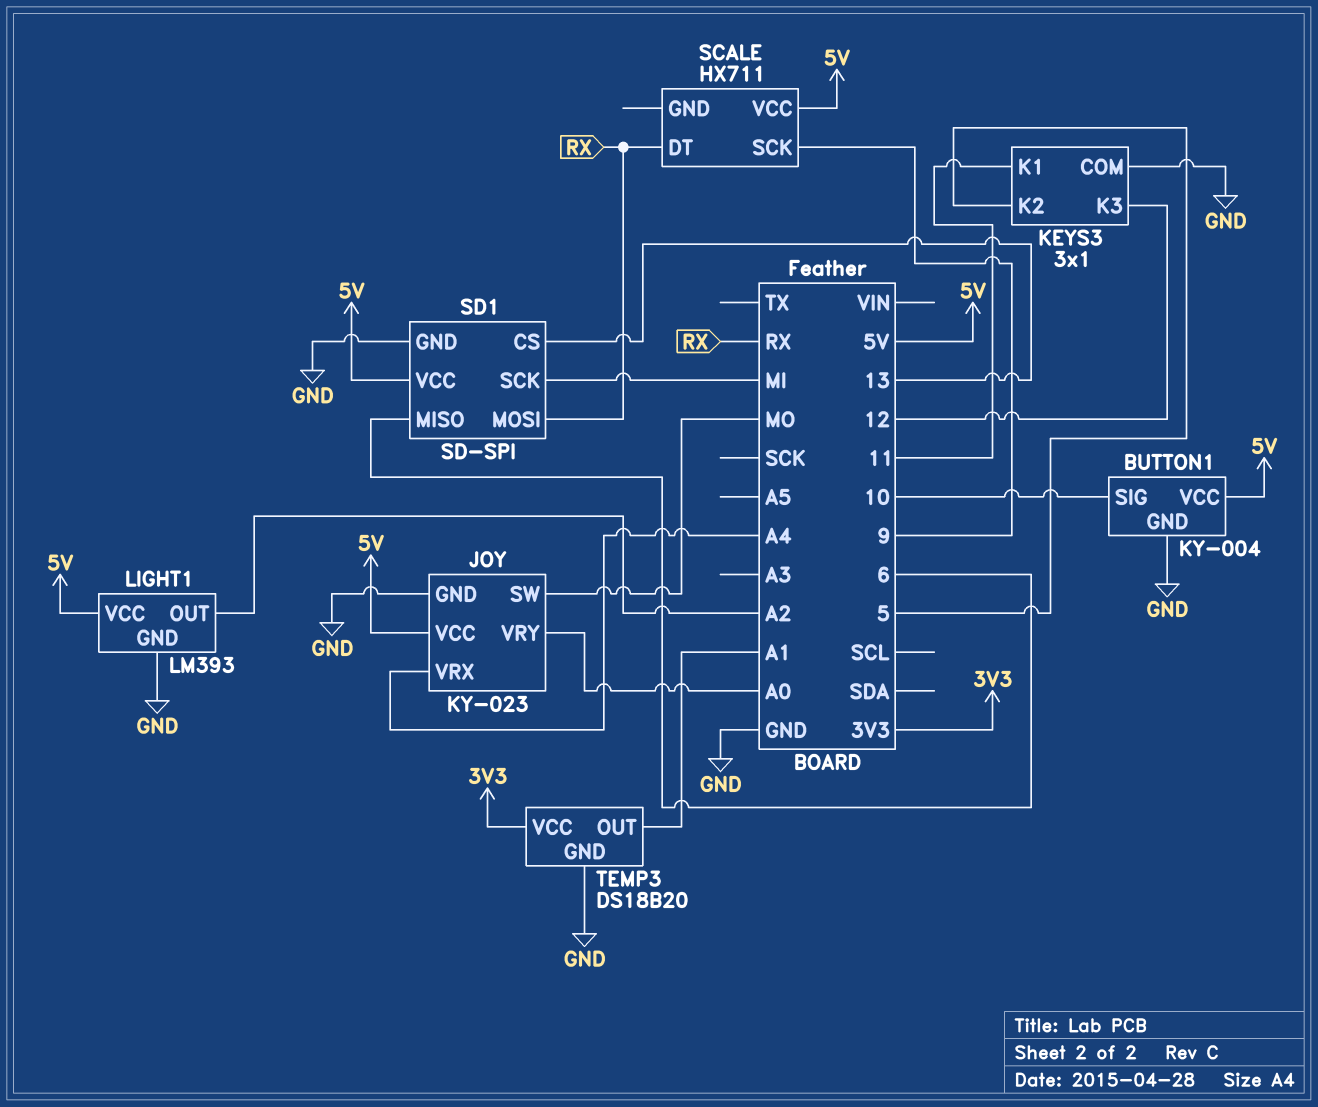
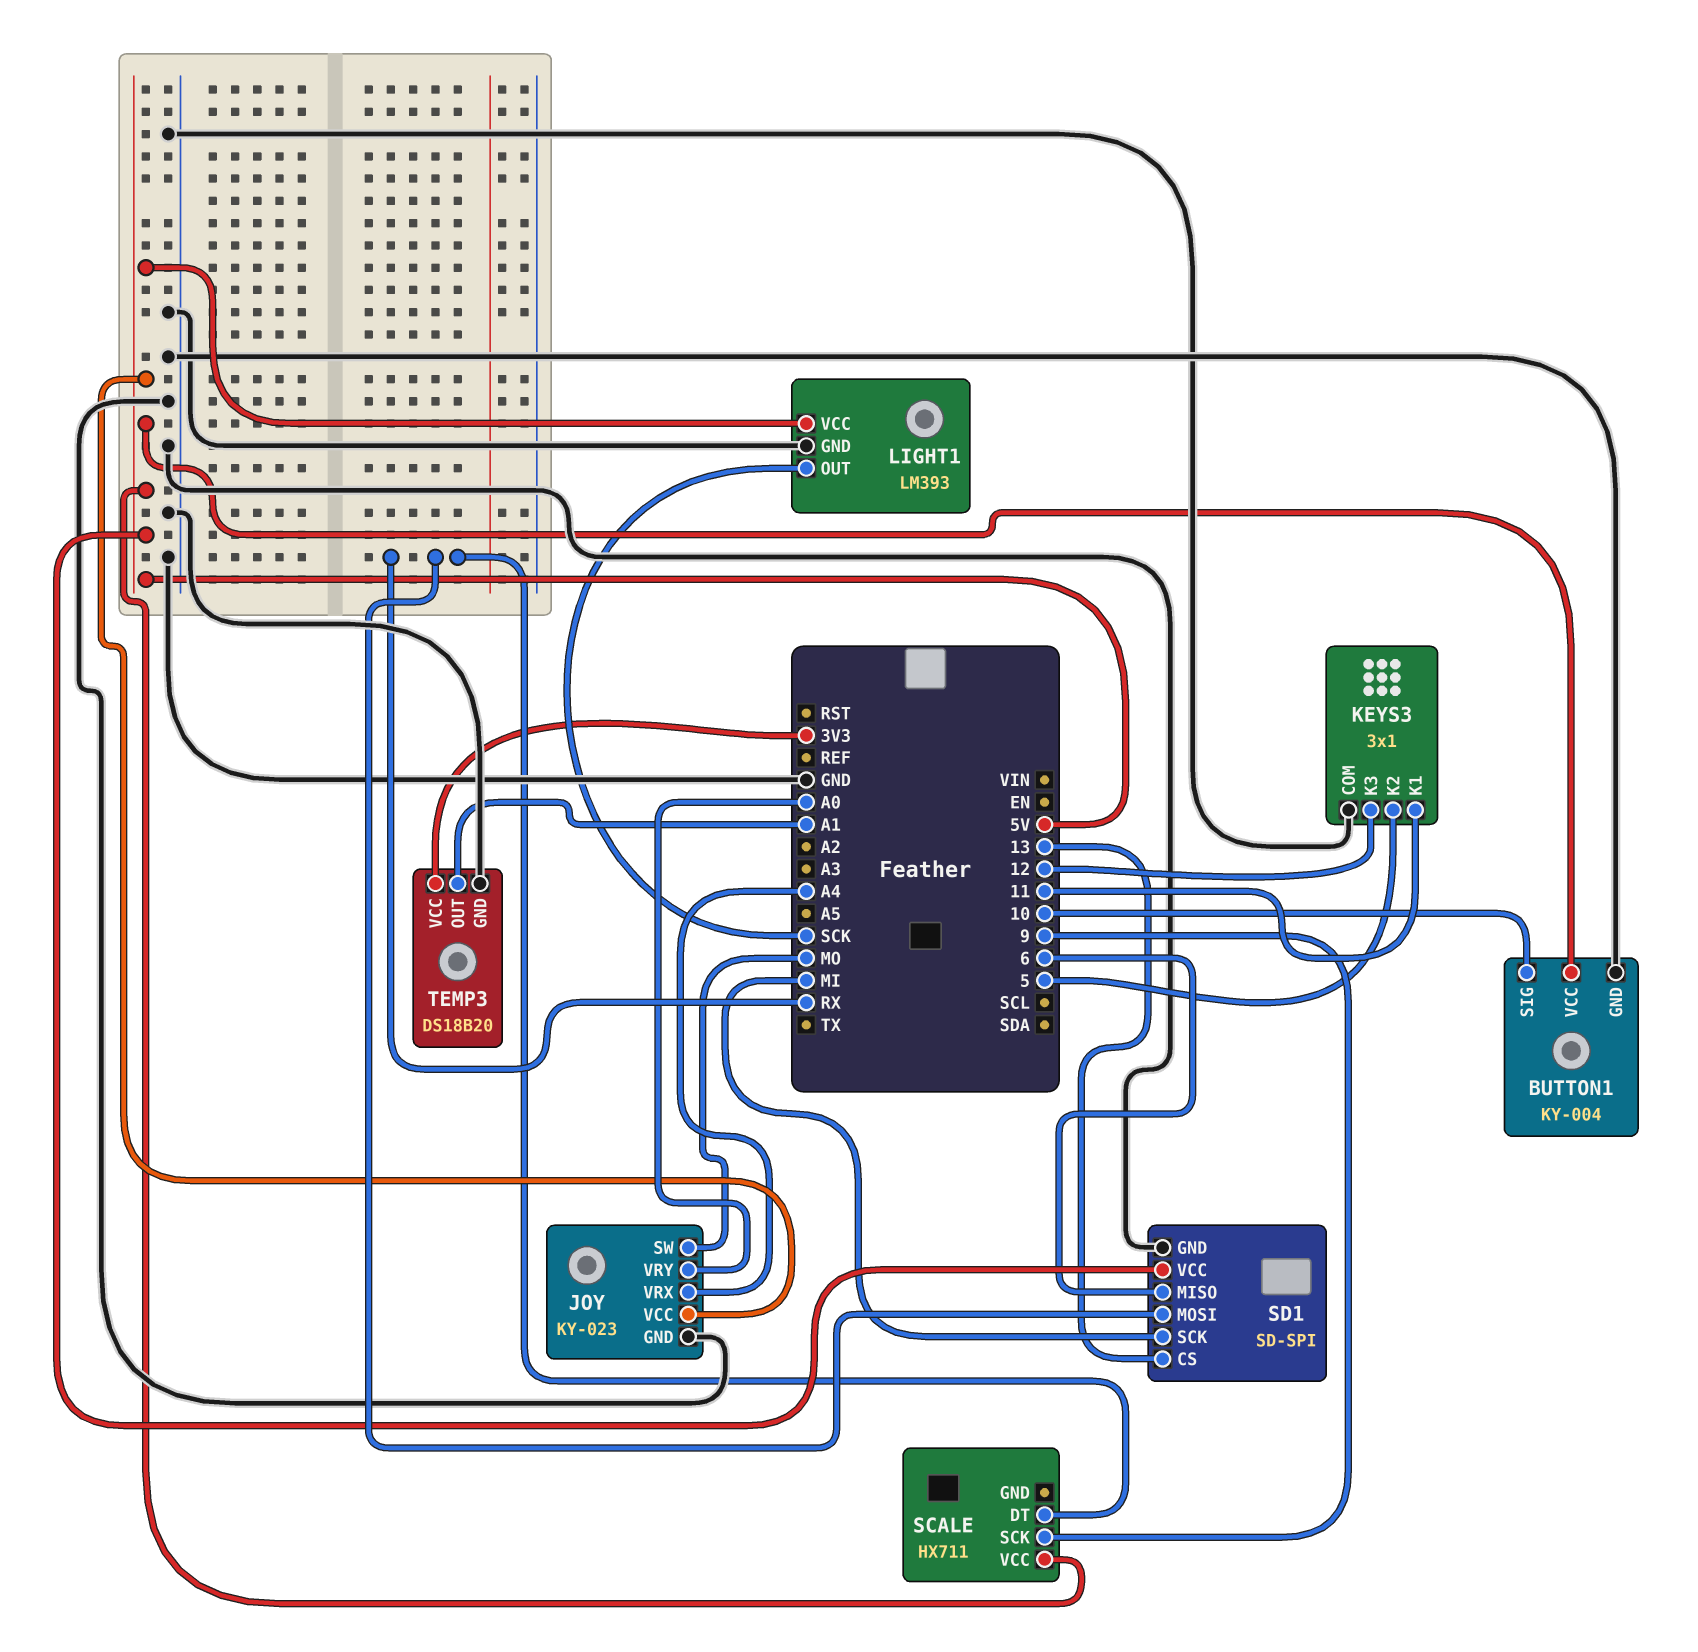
LIGHT1 pin OUT: A2 -> SCK

